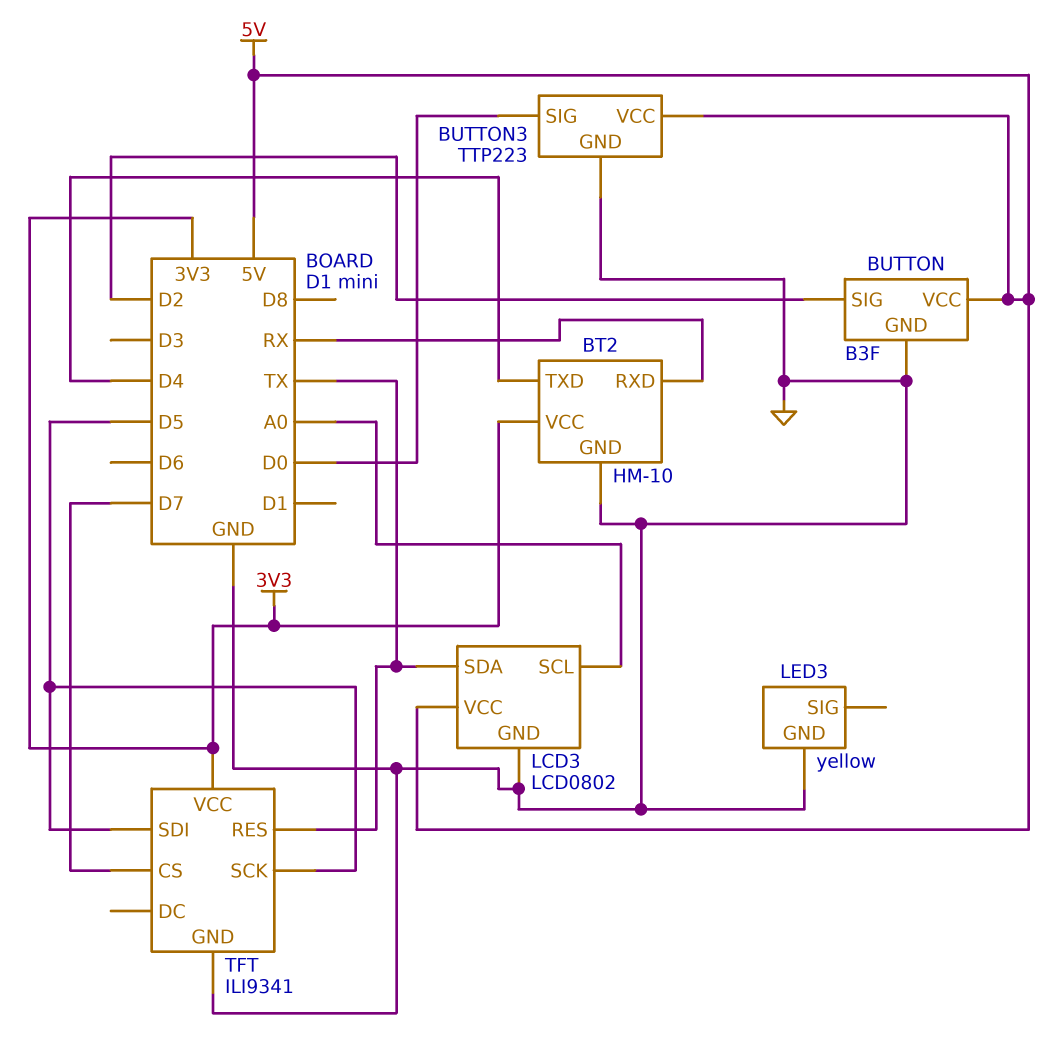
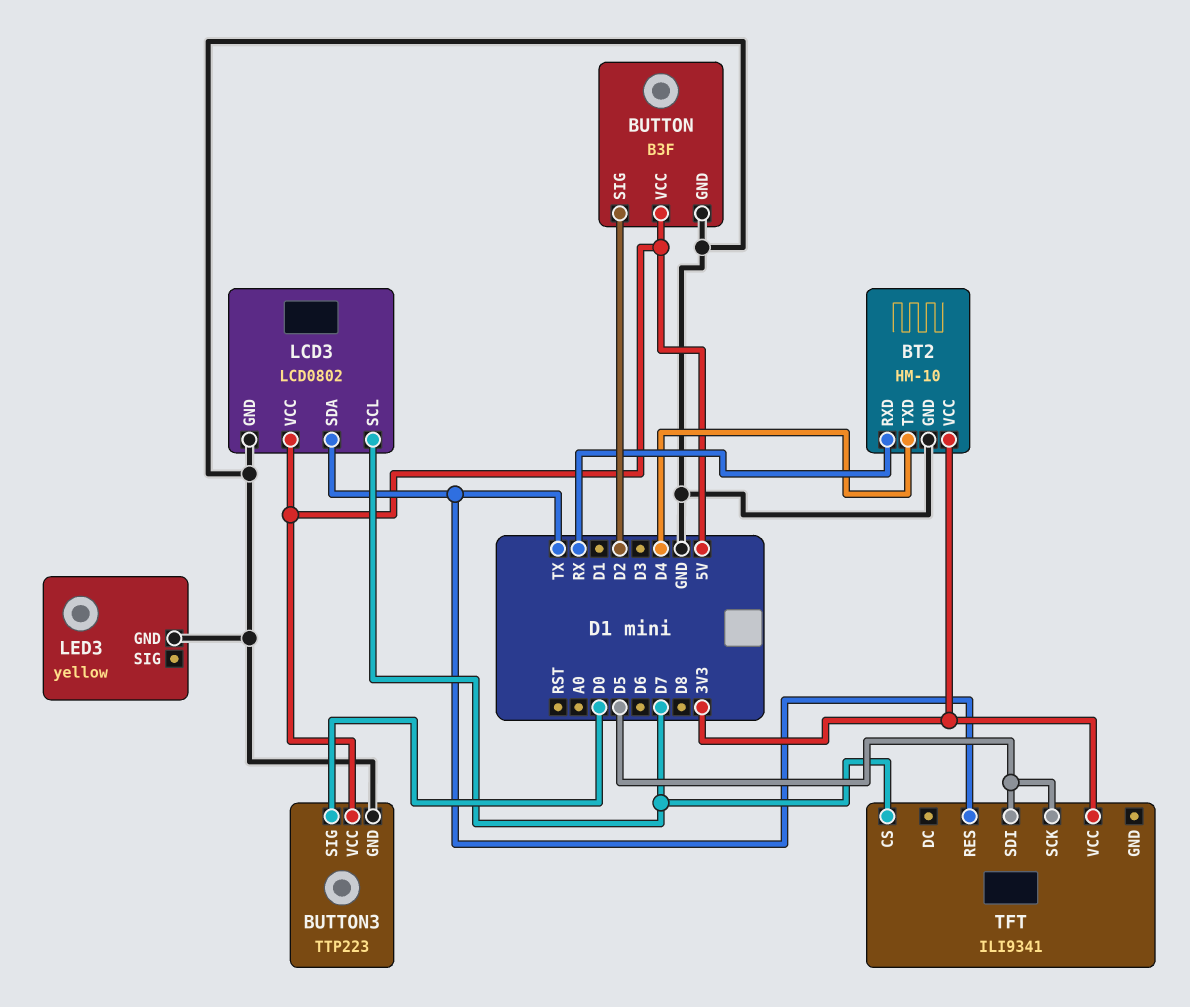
LCD3 pin SCL: A0 -> D7
TFT pin GND: GND -> none

